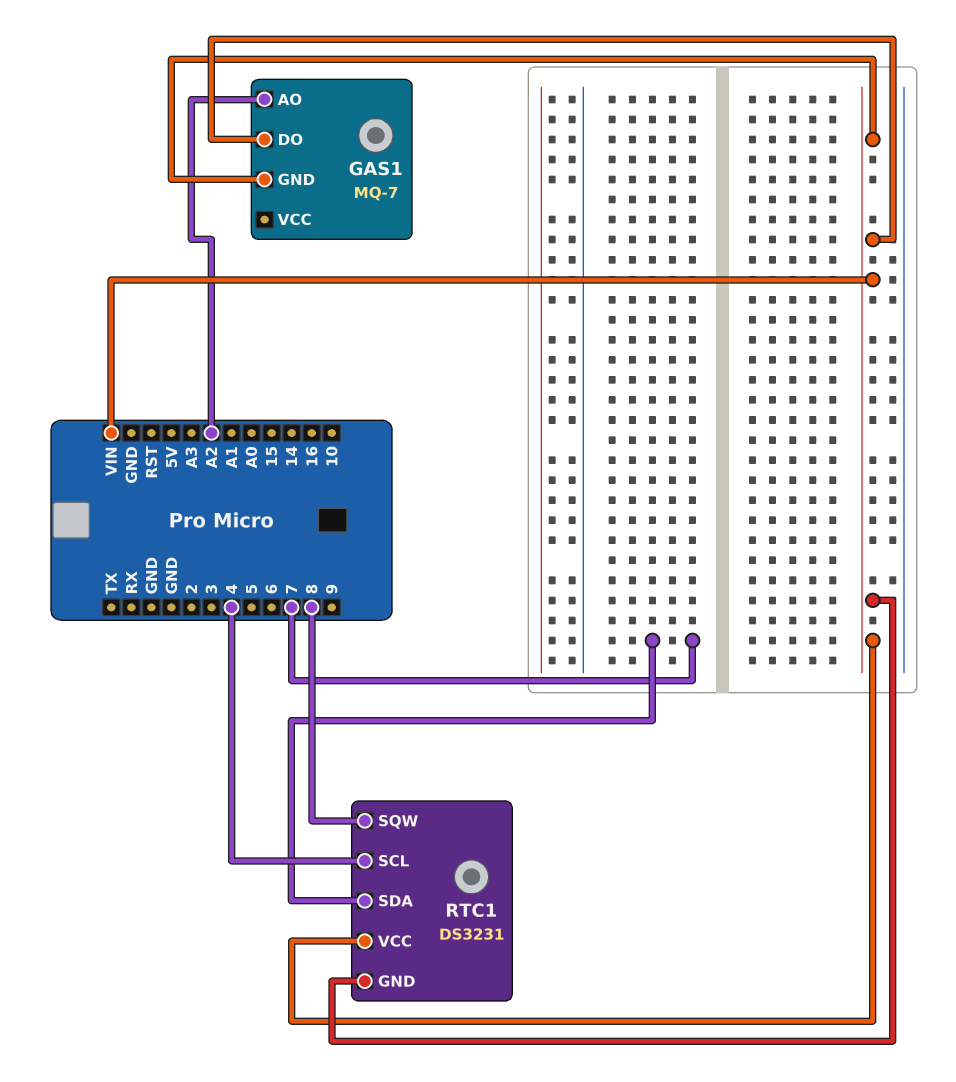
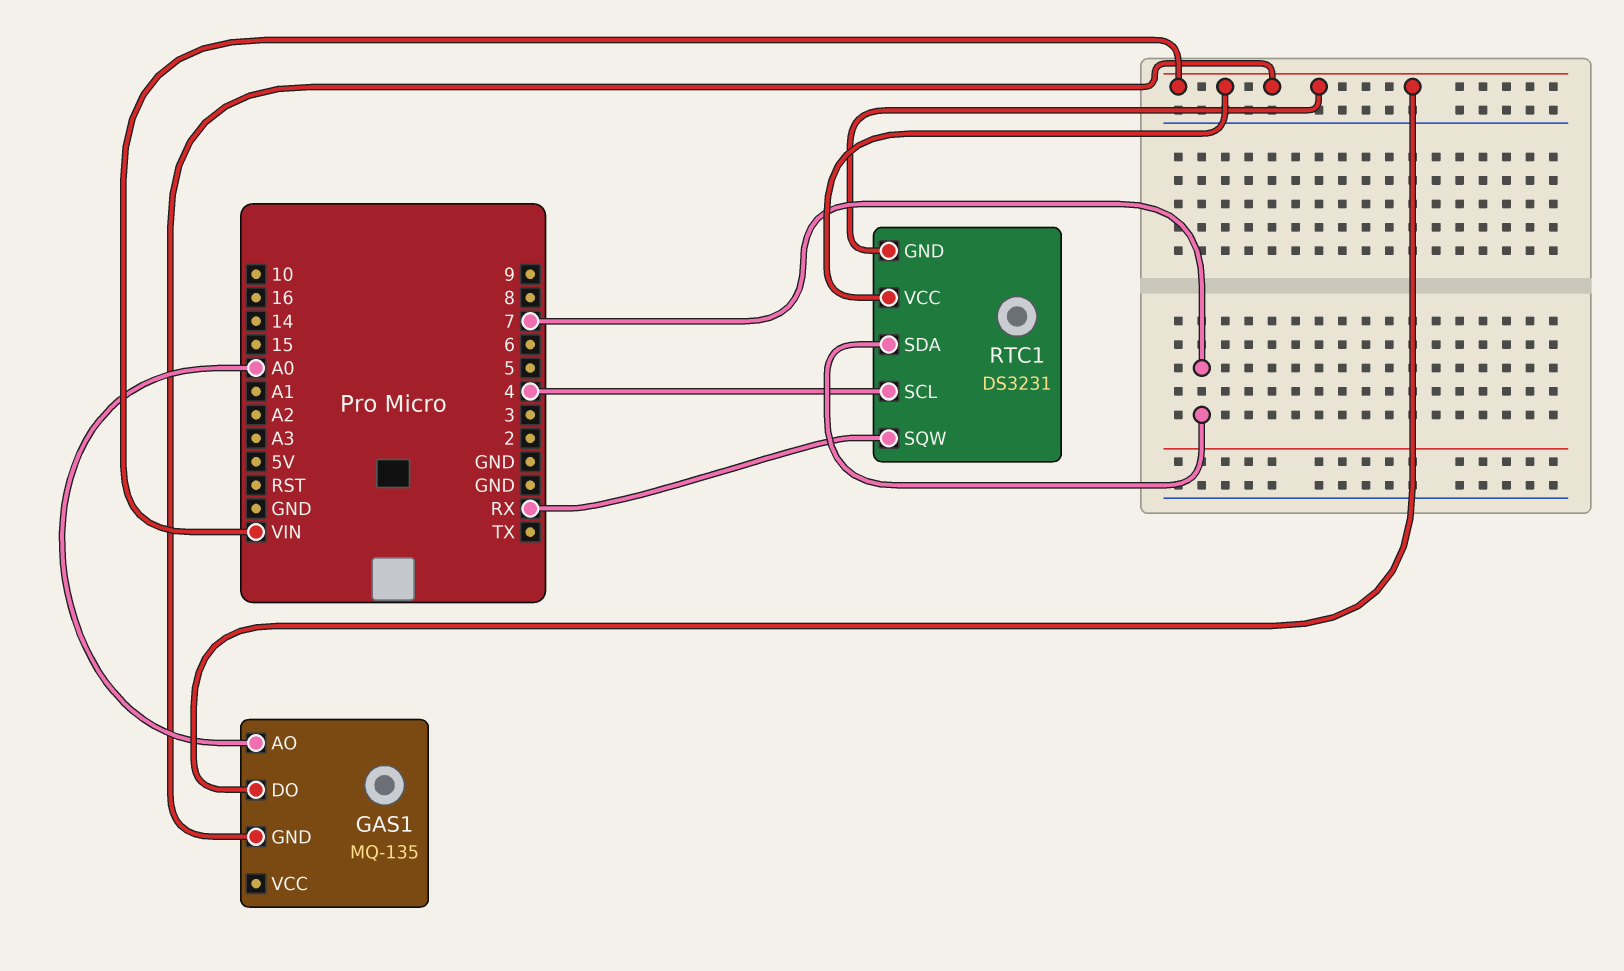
GAS1: MQ-7 -> MQ-135
GAS1 pin AO: A2 -> A0
RTC1 pin SQW: 8 -> RX

